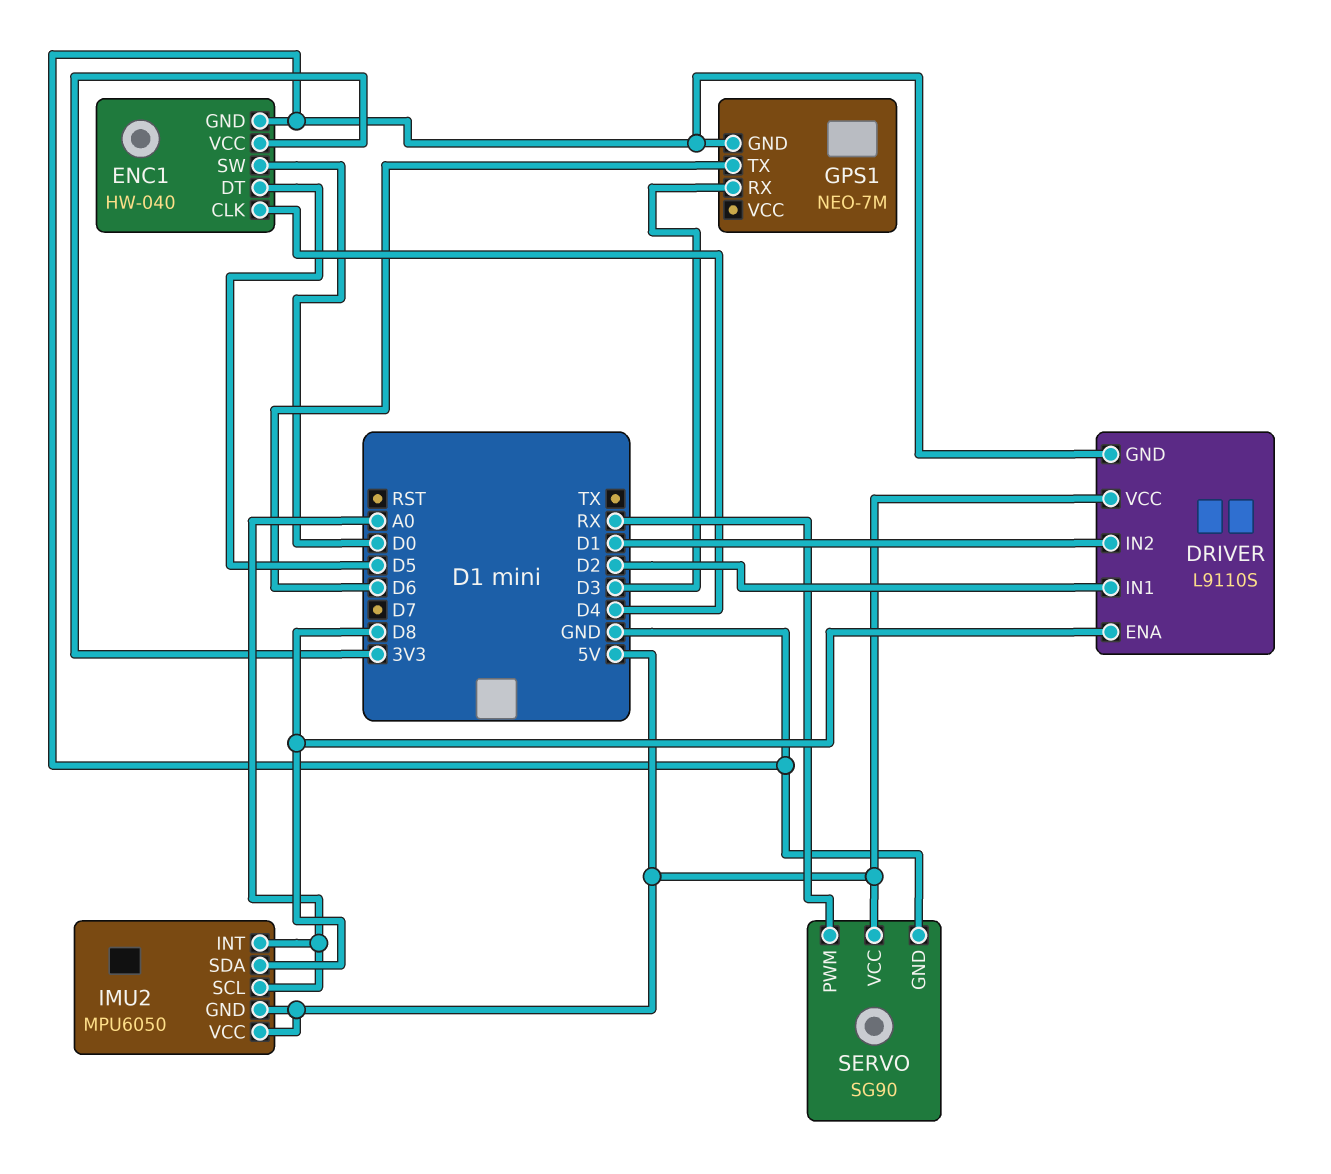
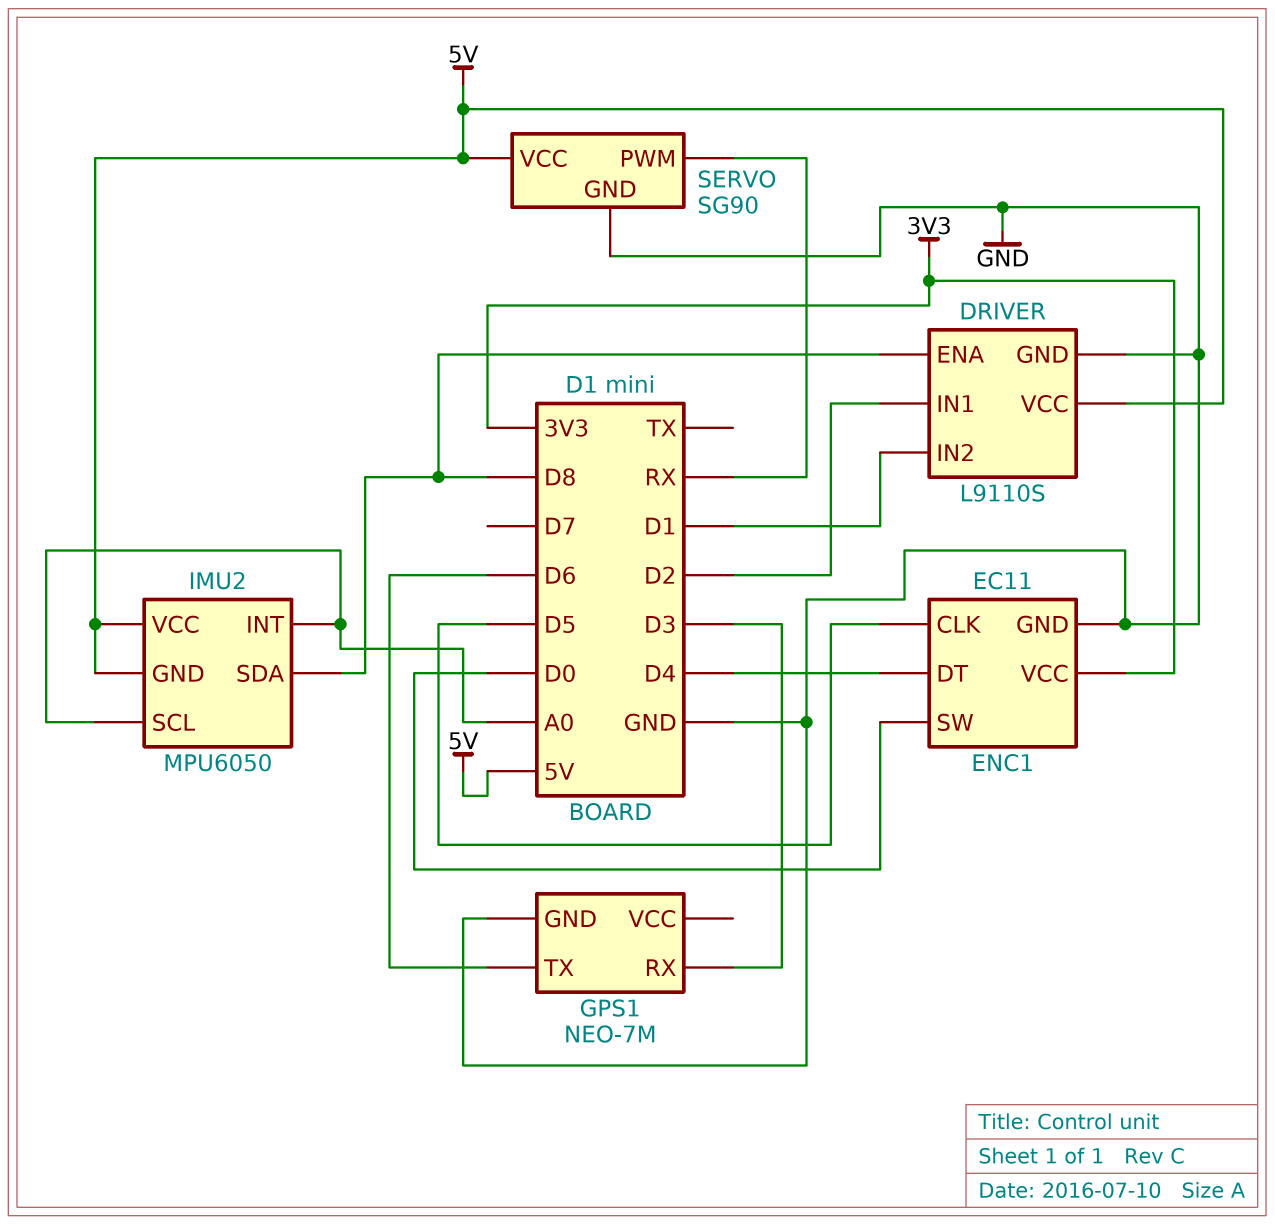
ENC1: HW-040 -> EC11
ENC1 pin CLK: D4 -> D5
ENC1 pin DT: D5 -> D4

